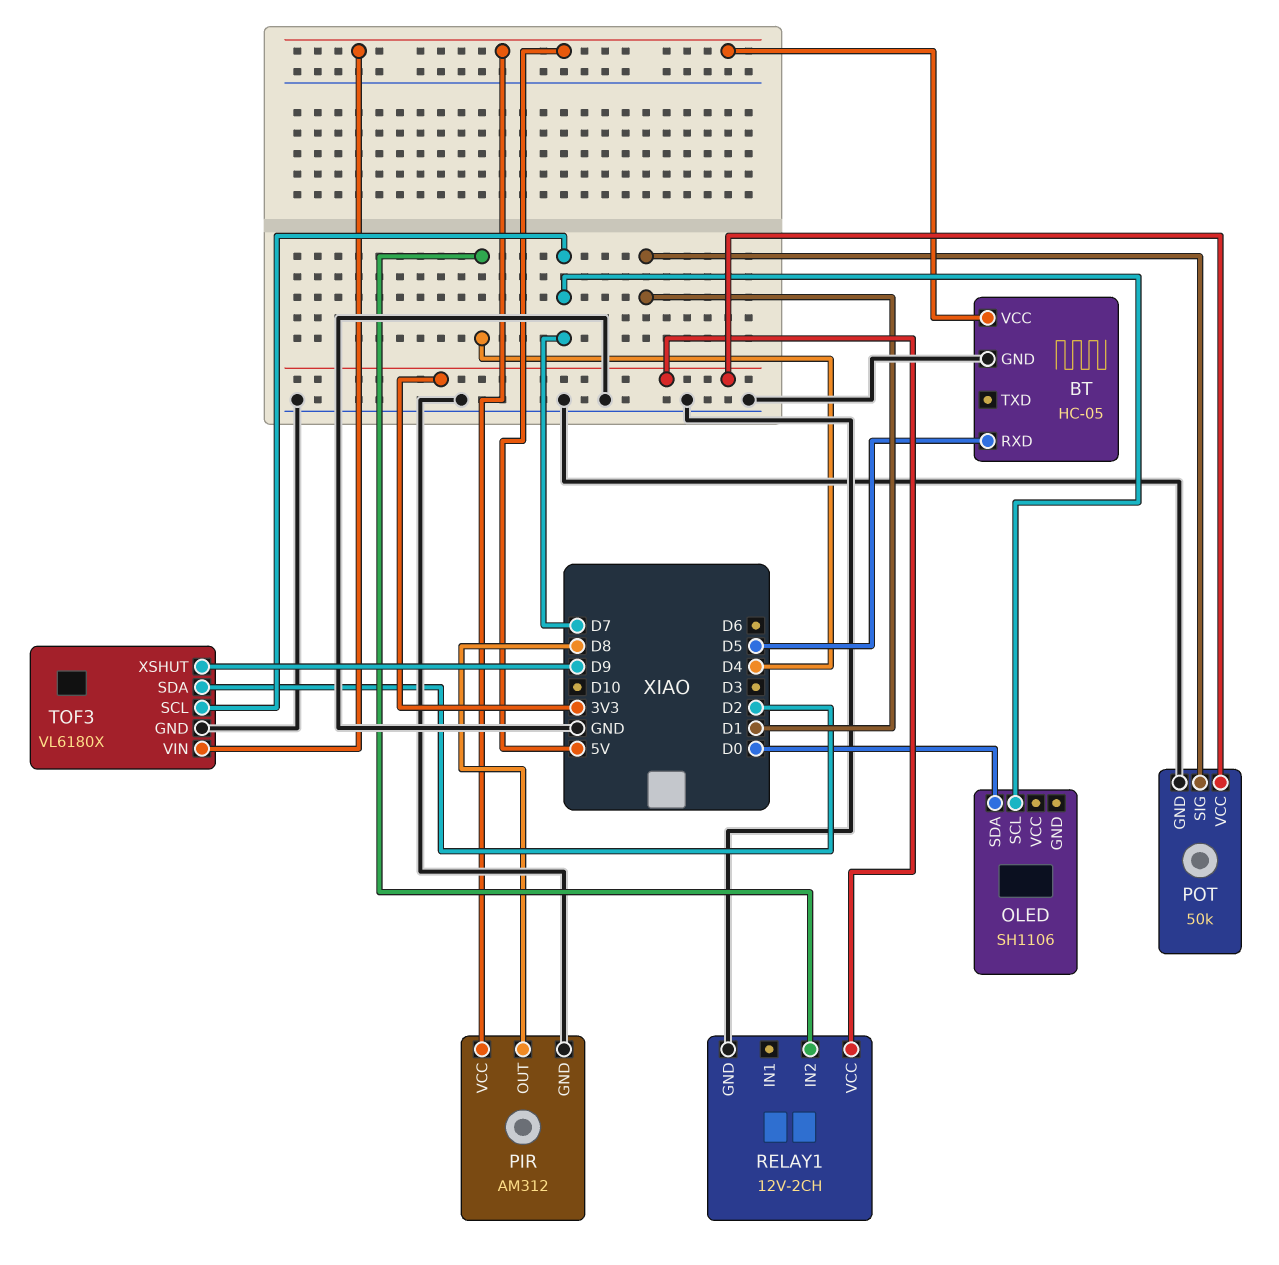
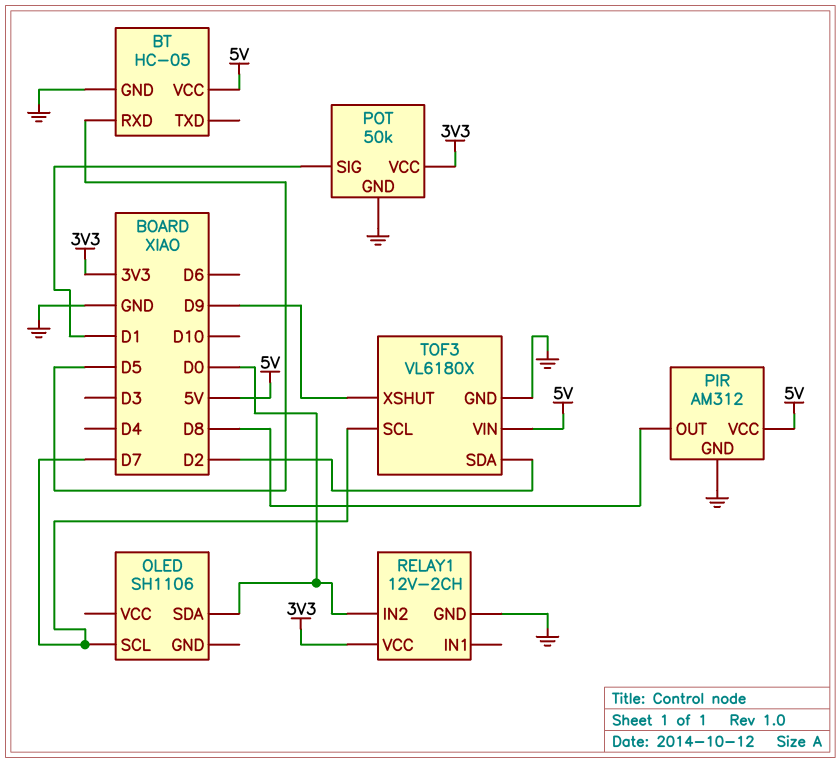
RELAY1 pin IN2: D4 -> D0

